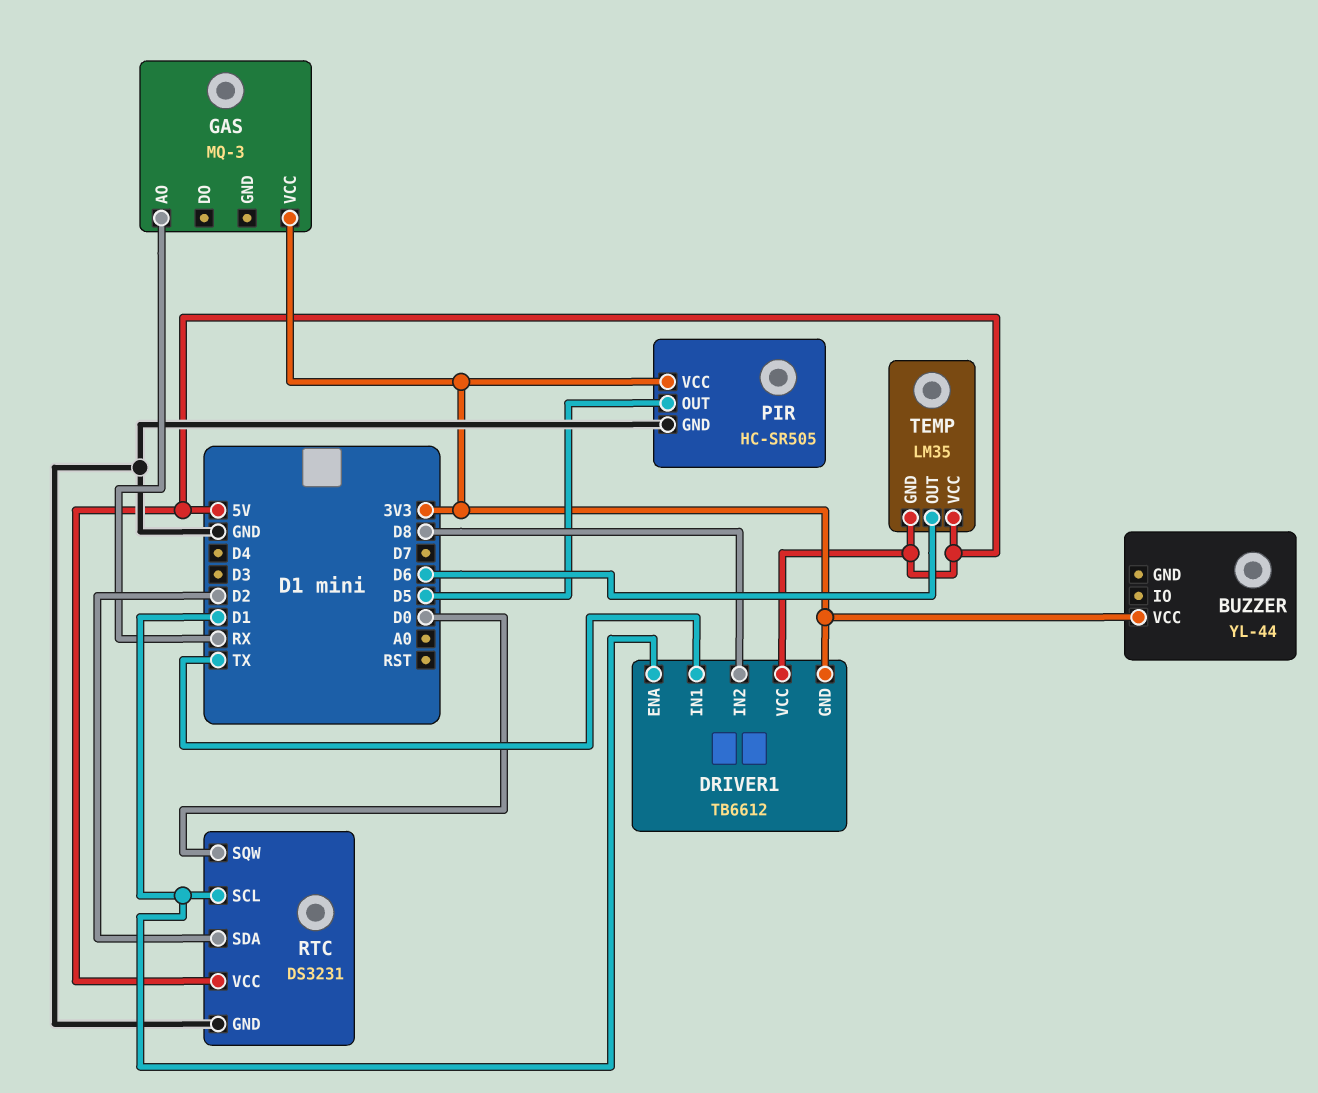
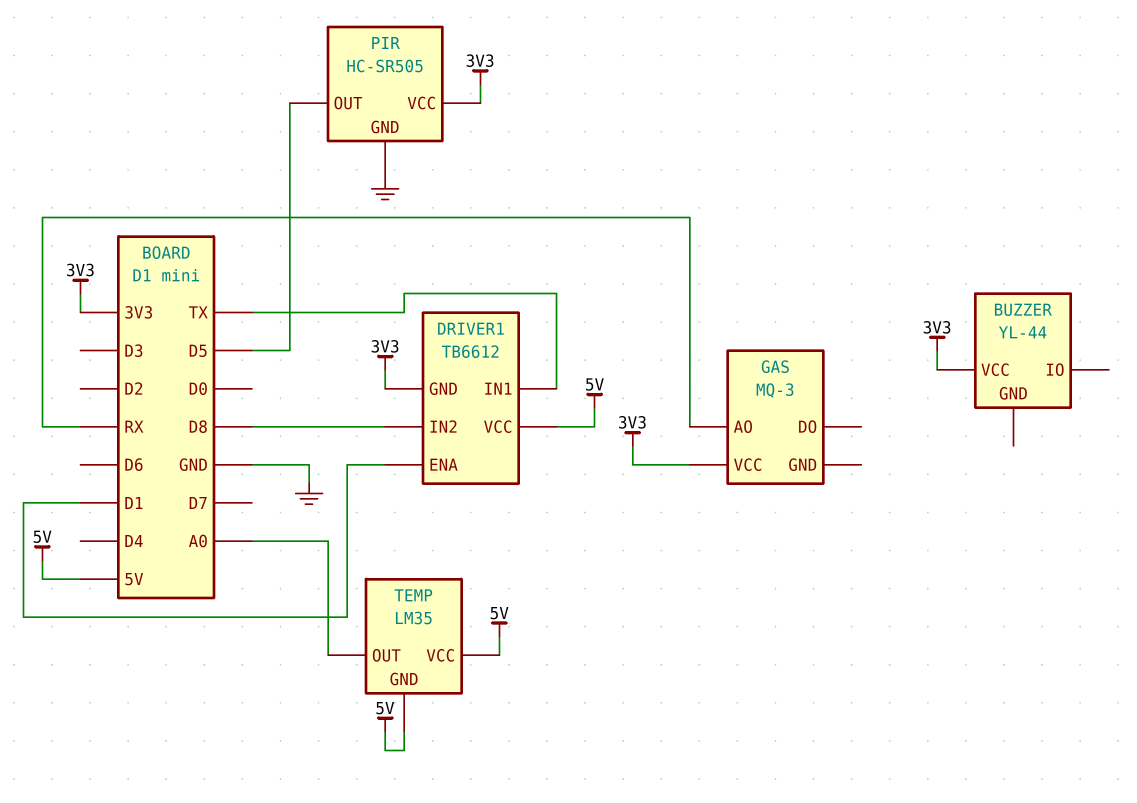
RTC: DS3231 -> none
RTC pin GND: GND -> none
RTC pin SCL: D1 -> none
RTC pin SDA: D2 -> none
RTC pin SQW: D0 -> none
RTC pin VCC: 5V -> none
TEMP pin OUT: D6 -> A0

